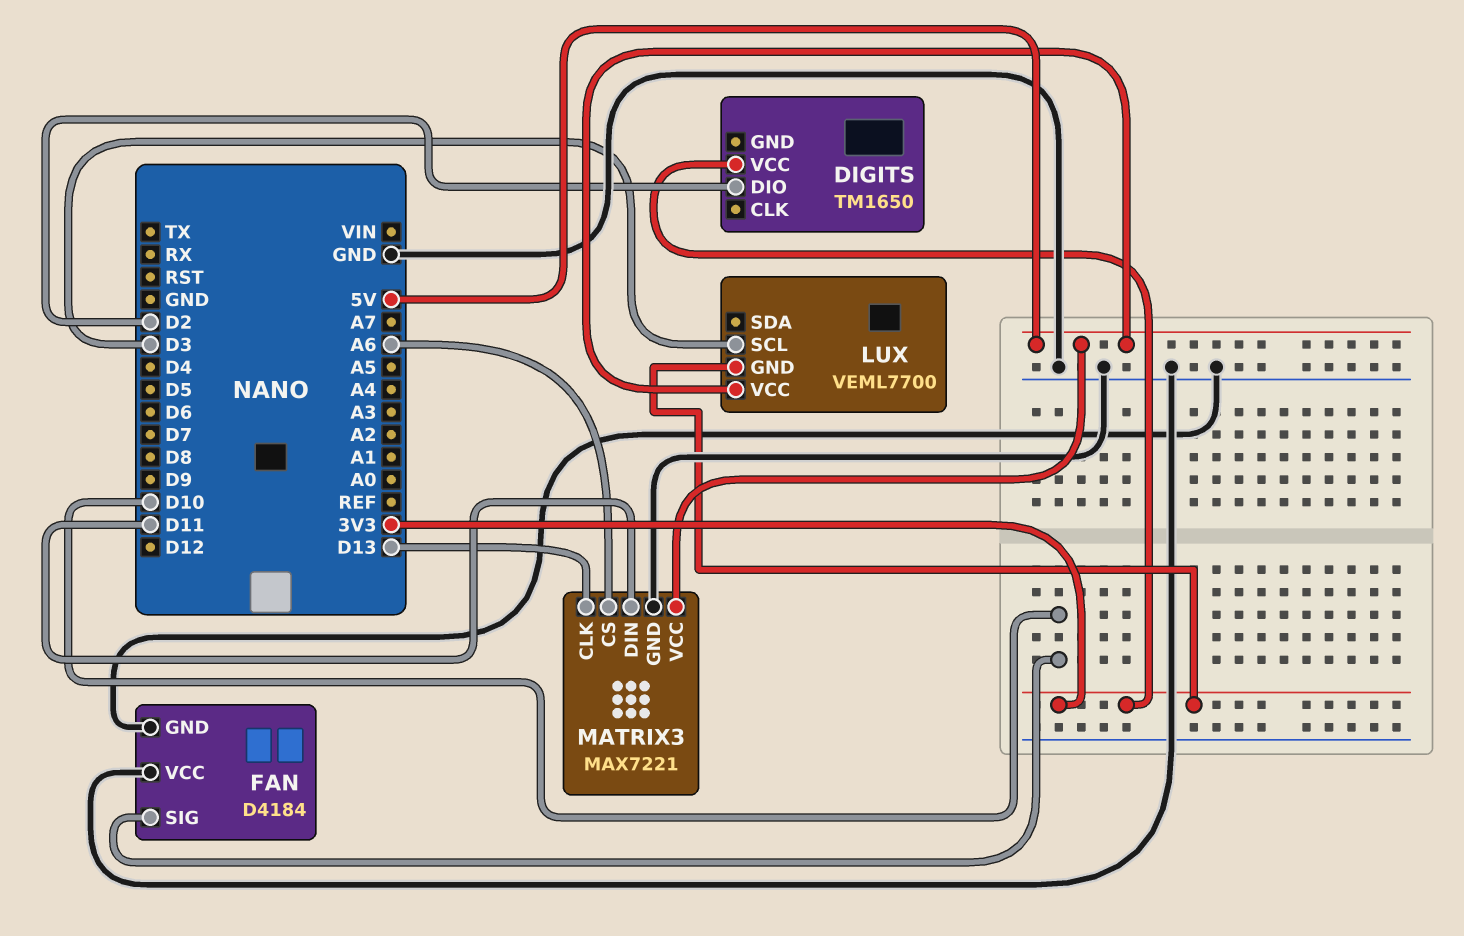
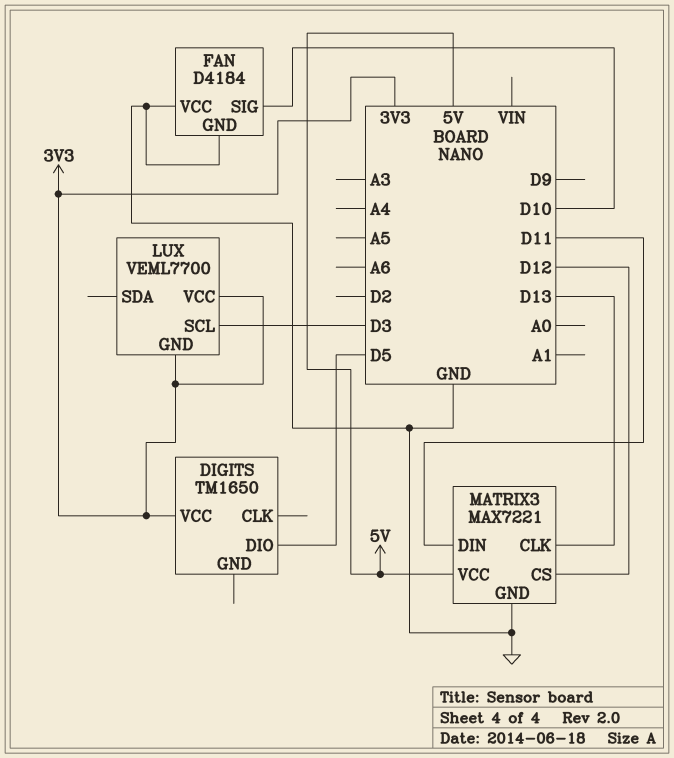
DIGITS pin DIO: D2 -> D5
LUX pin VCC: 5V -> 3V3
MATRIX3 pin CS: A6 -> D12

